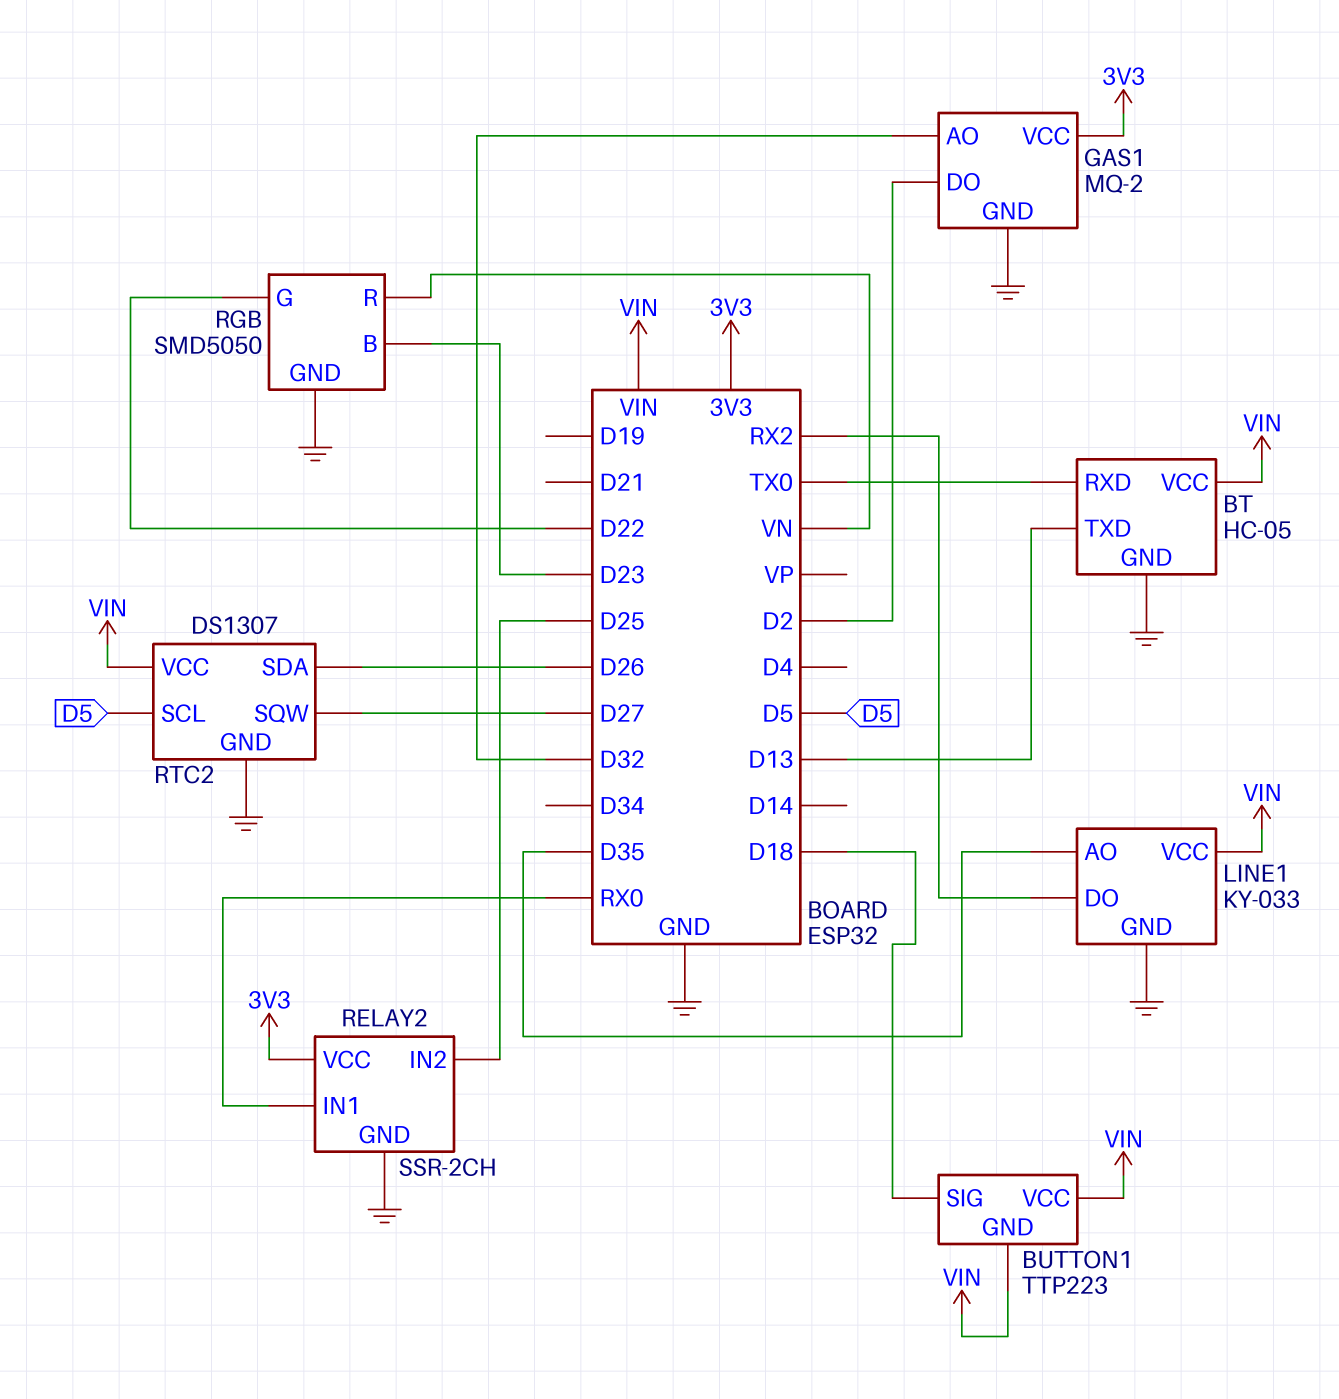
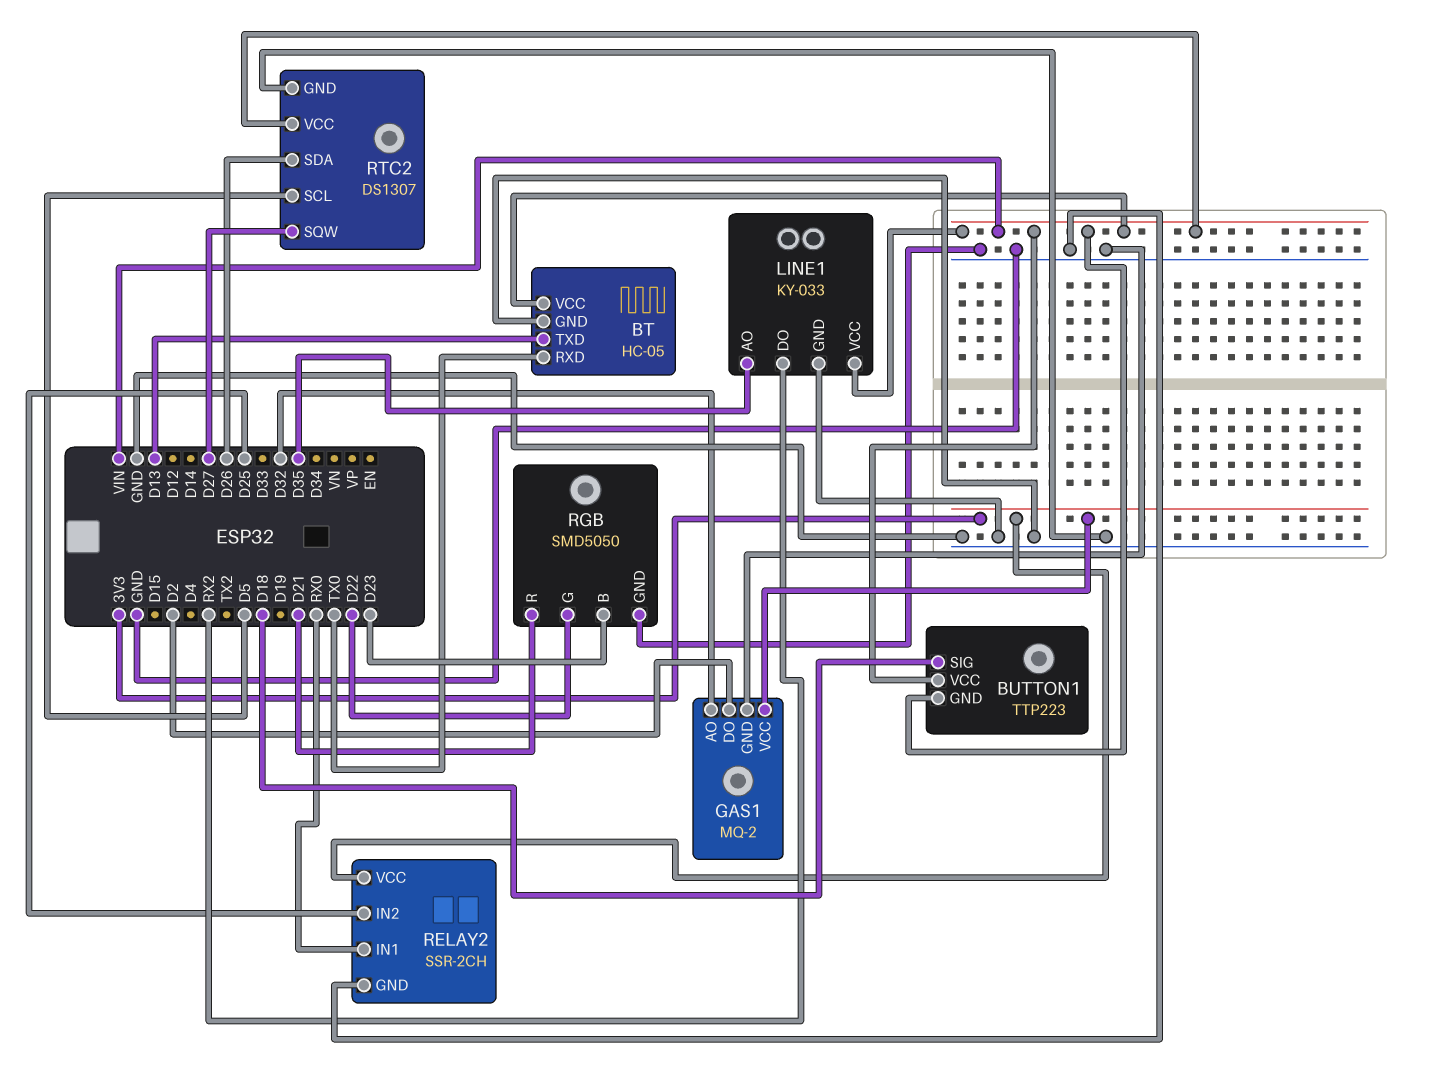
RGB pin R: VN -> D21

